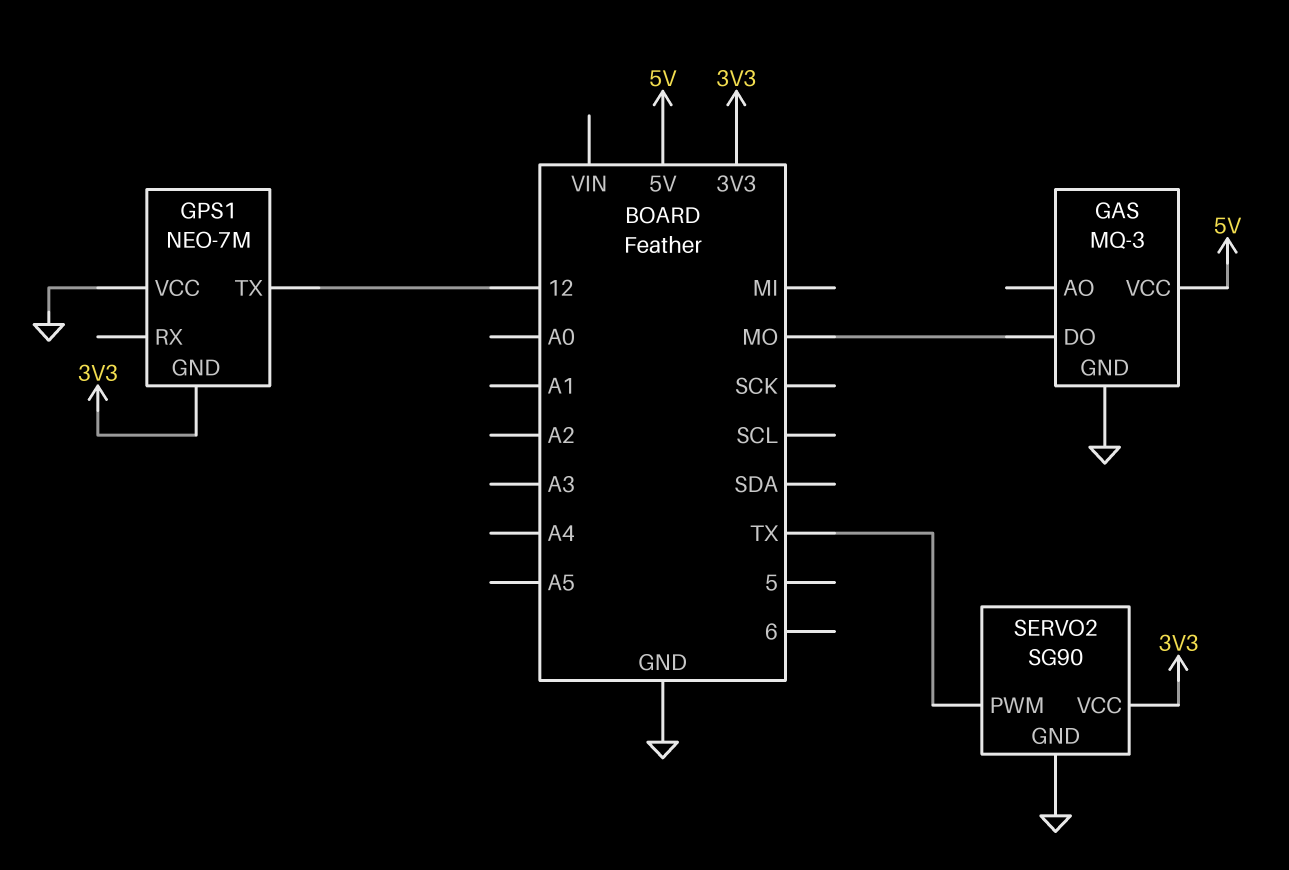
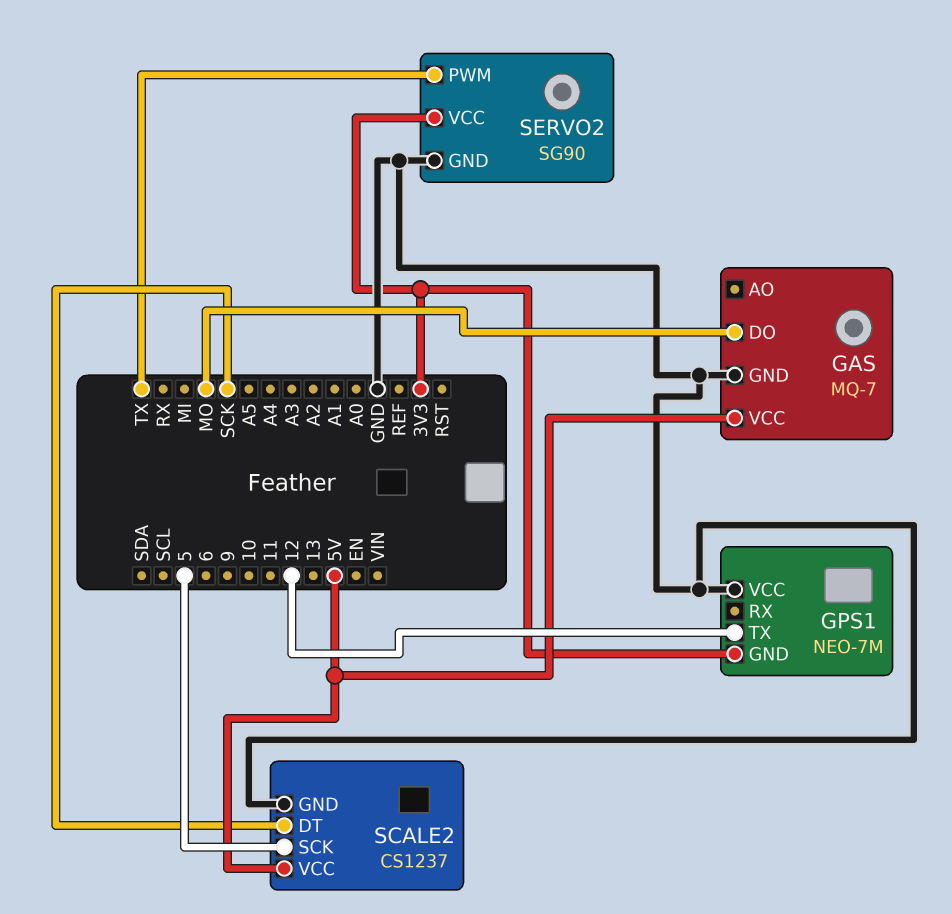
GAS: MQ-3 -> MQ-7
SCALE2: none -> CS1237
SCALE2 pin DT: none -> SCK
SCALE2 pin GND: none -> GND
SCALE2 pin SCK: none -> 5
SCALE2 pin VCC: none -> 5V

